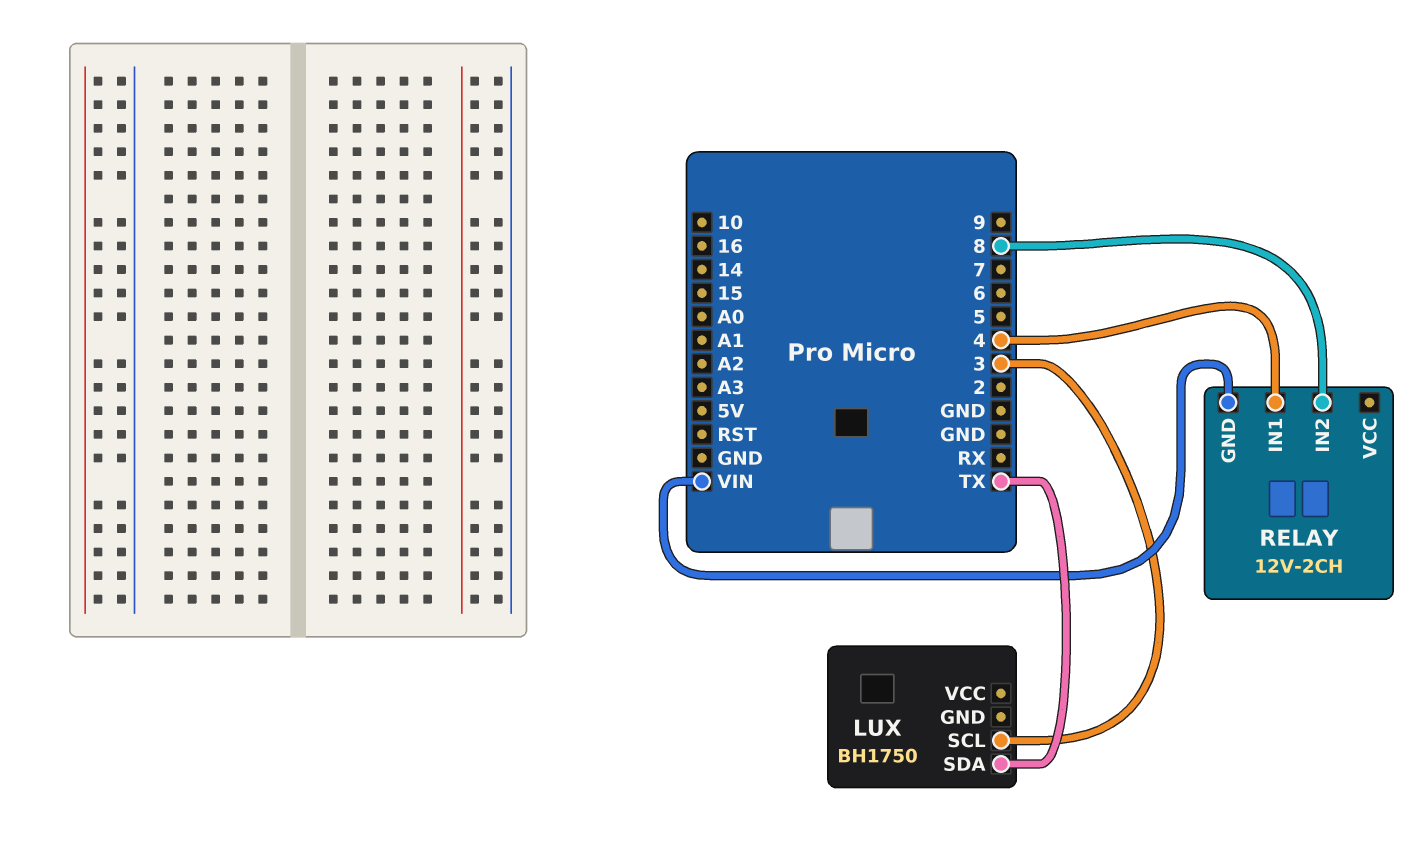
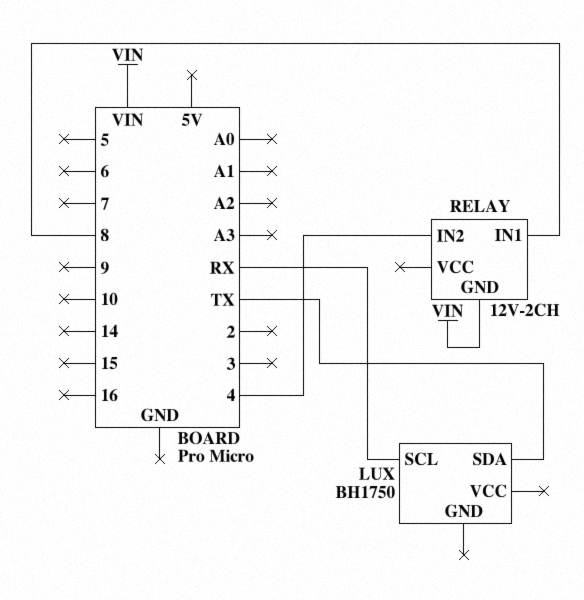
LUX pin SCL: 3 -> RX
RELAY pin IN1: 4 -> 8
RELAY pin IN2: 8 -> 4

